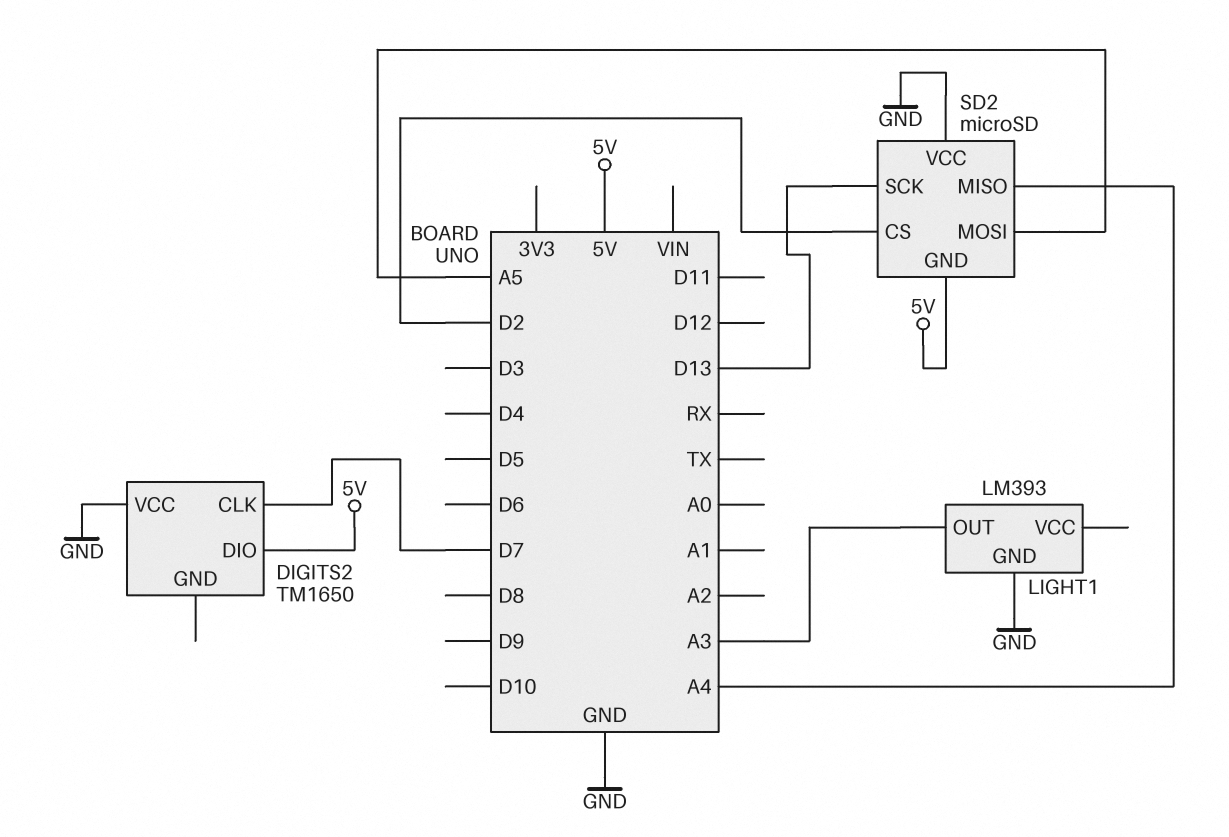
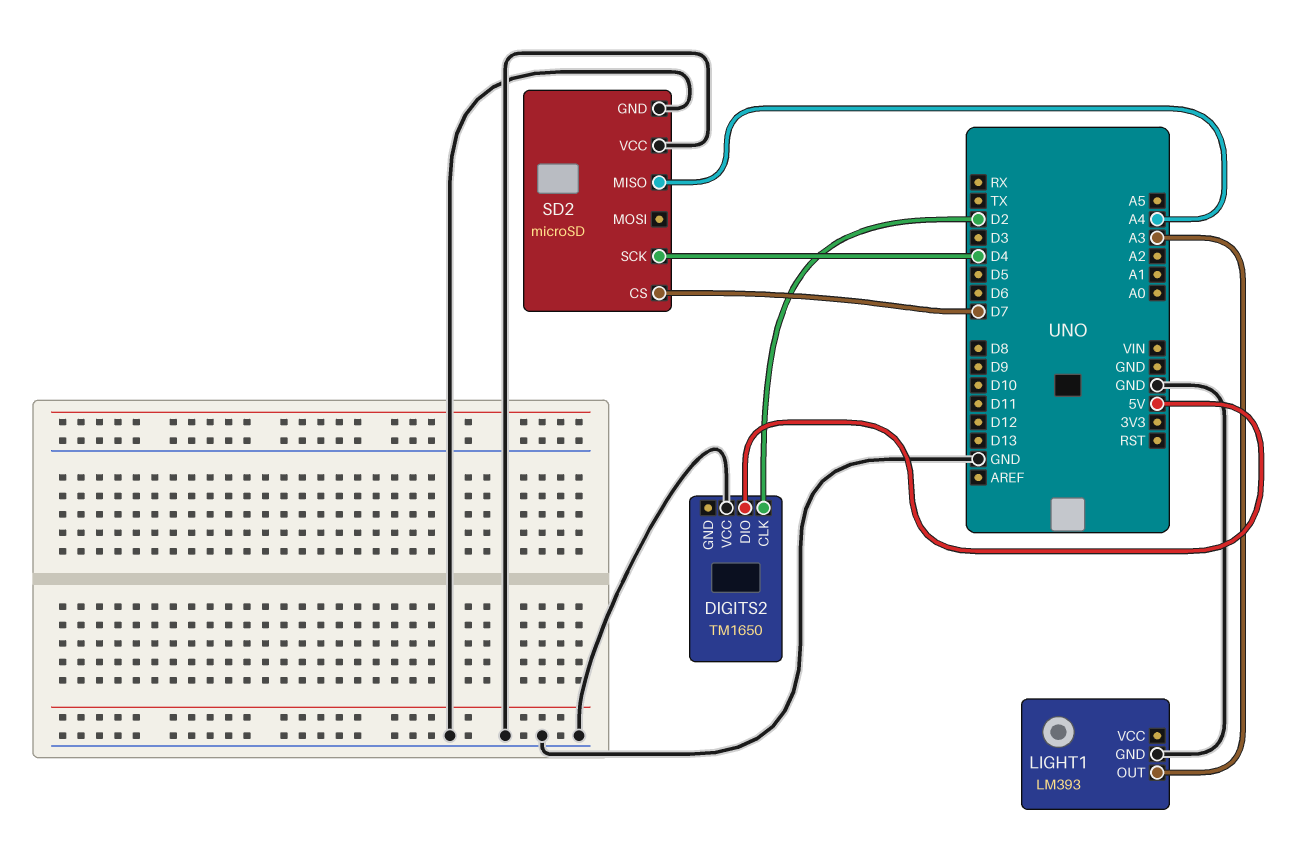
DIGITS2 pin CLK: D7 -> D2
SD2 pin CS: D2 -> D7
SD2 pin GND: 5V -> GND
SD2 pin MOSI: A5 -> none
SD2 pin SCK: D13 -> D4

